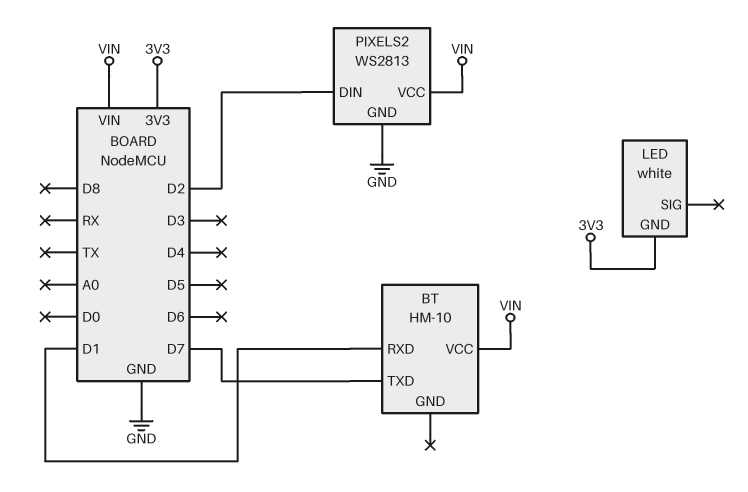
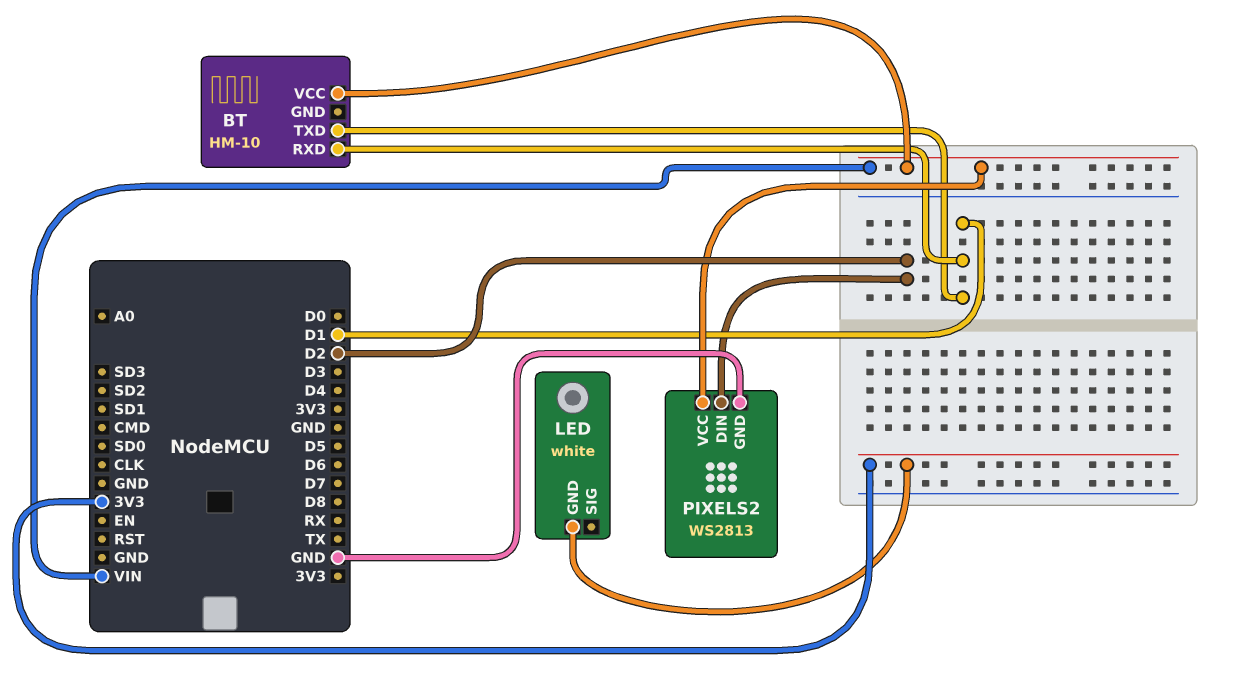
BT pin TXD: D7 -> D1

